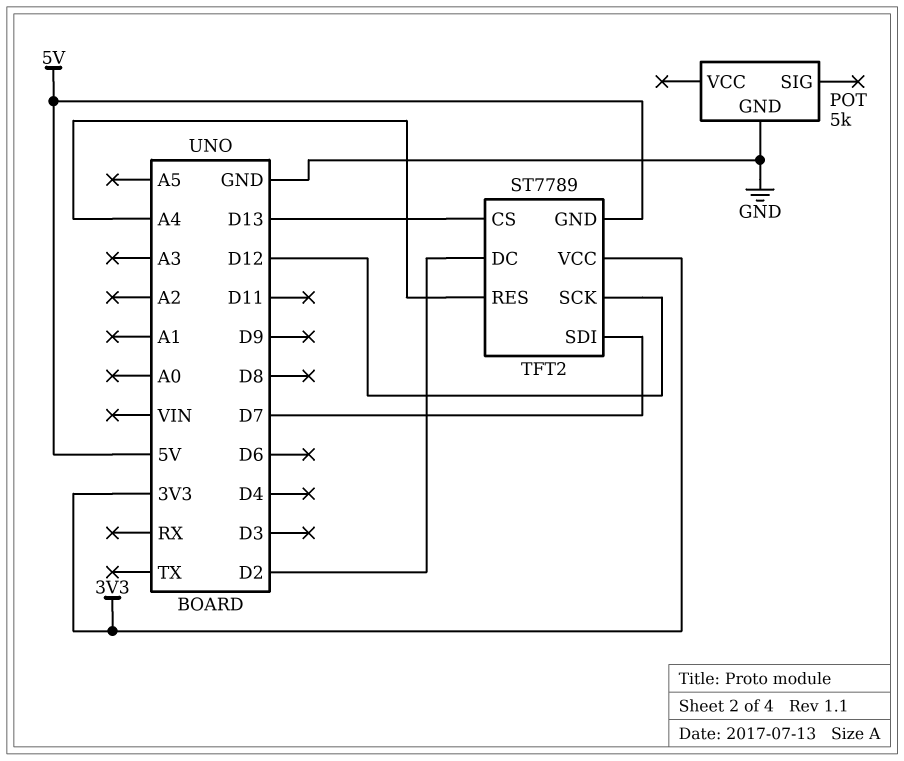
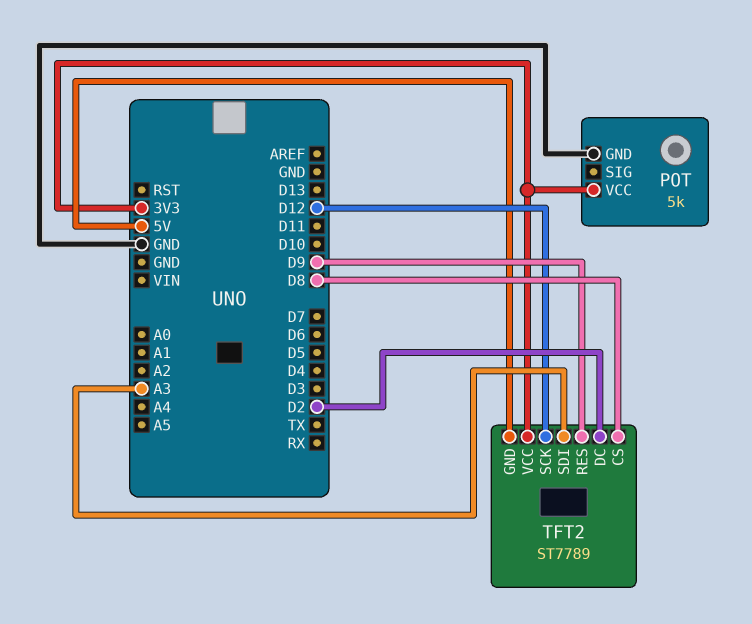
POT pin VCC: none -> 3V3
TFT2 pin CS: D13 -> D8
TFT2 pin RES: A4 -> D9
TFT2 pin SDI: D7 -> A3

